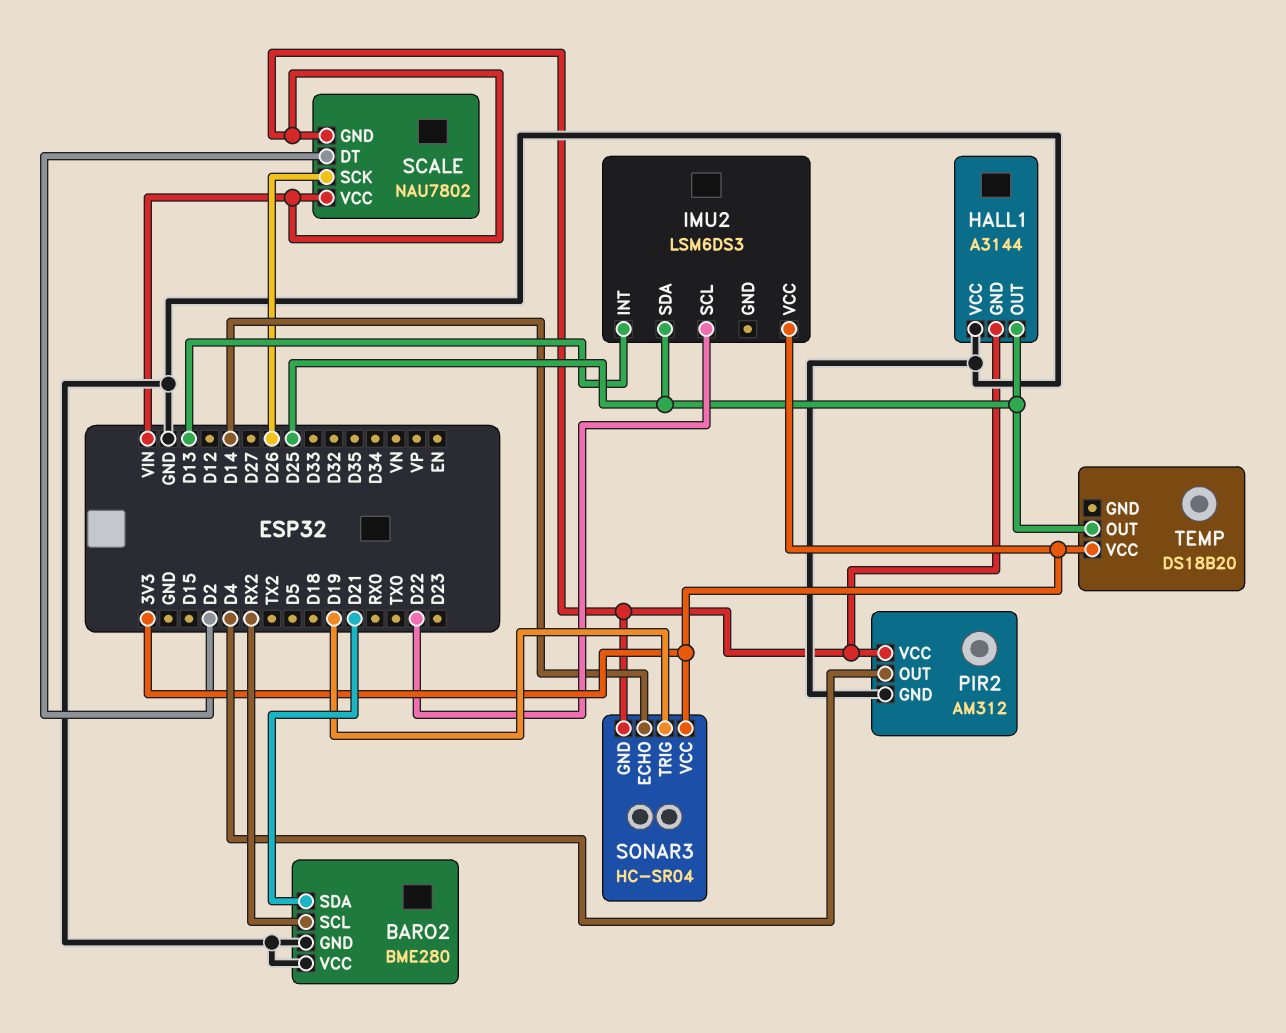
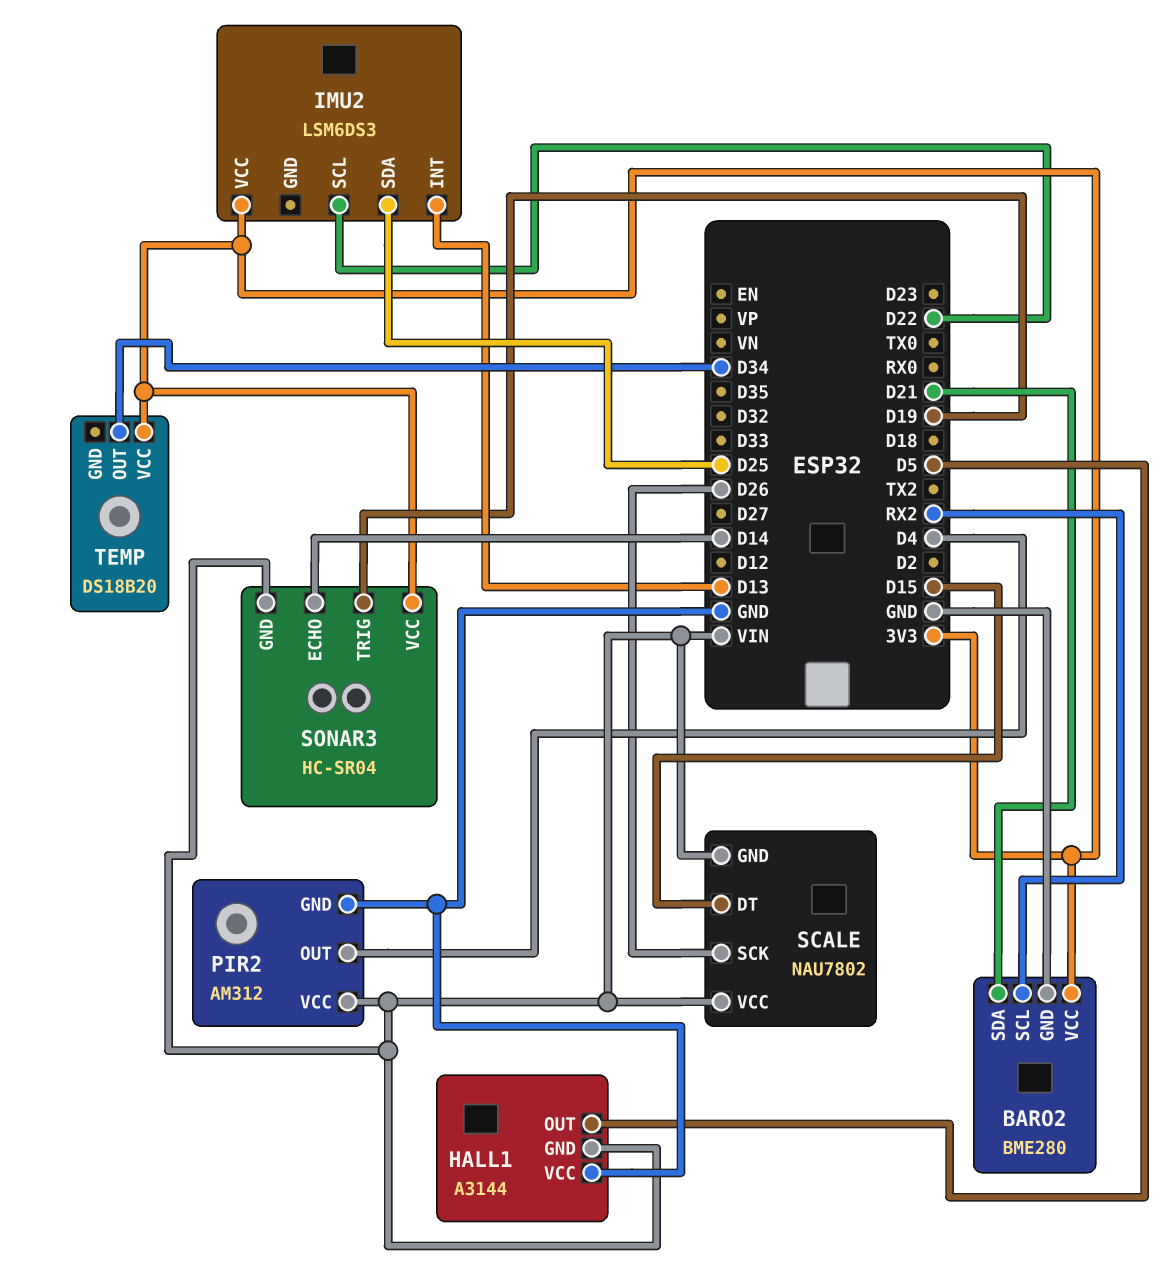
BARO2 pin VCC: GND -> 3V3
HALL1 pin OUT: D25 -> D5
SCALE pin DT: D2 -> D15
TEMP pin OUT: D25 -> D34

